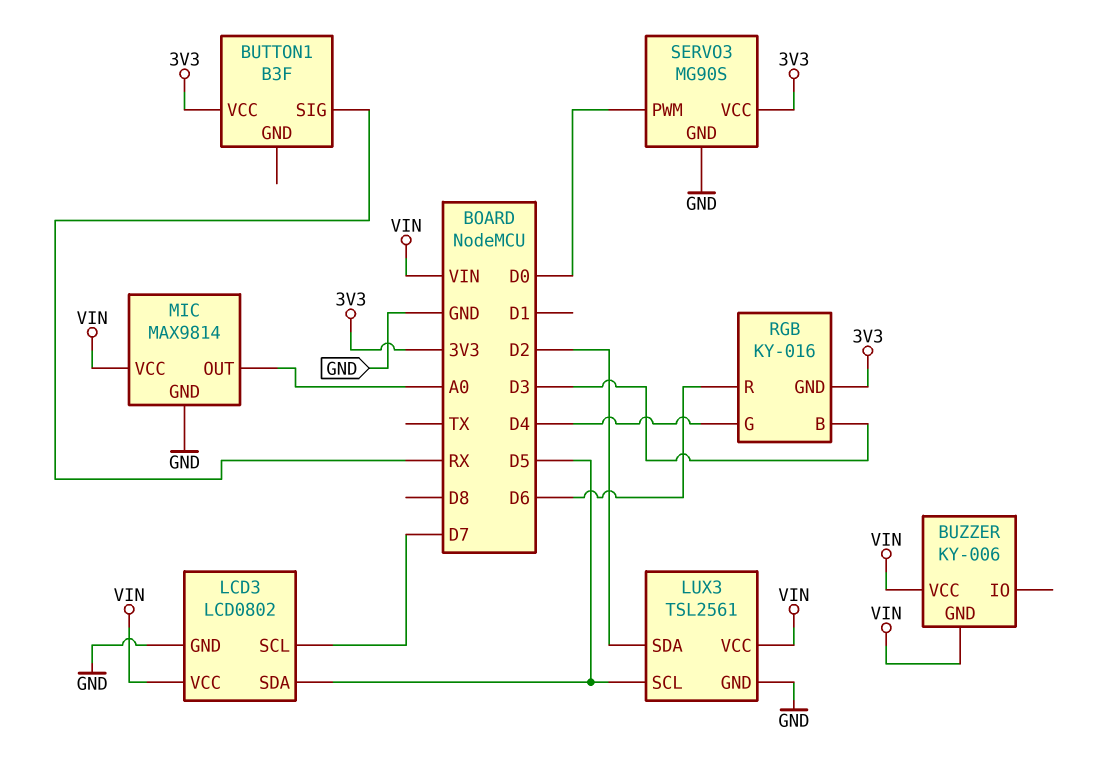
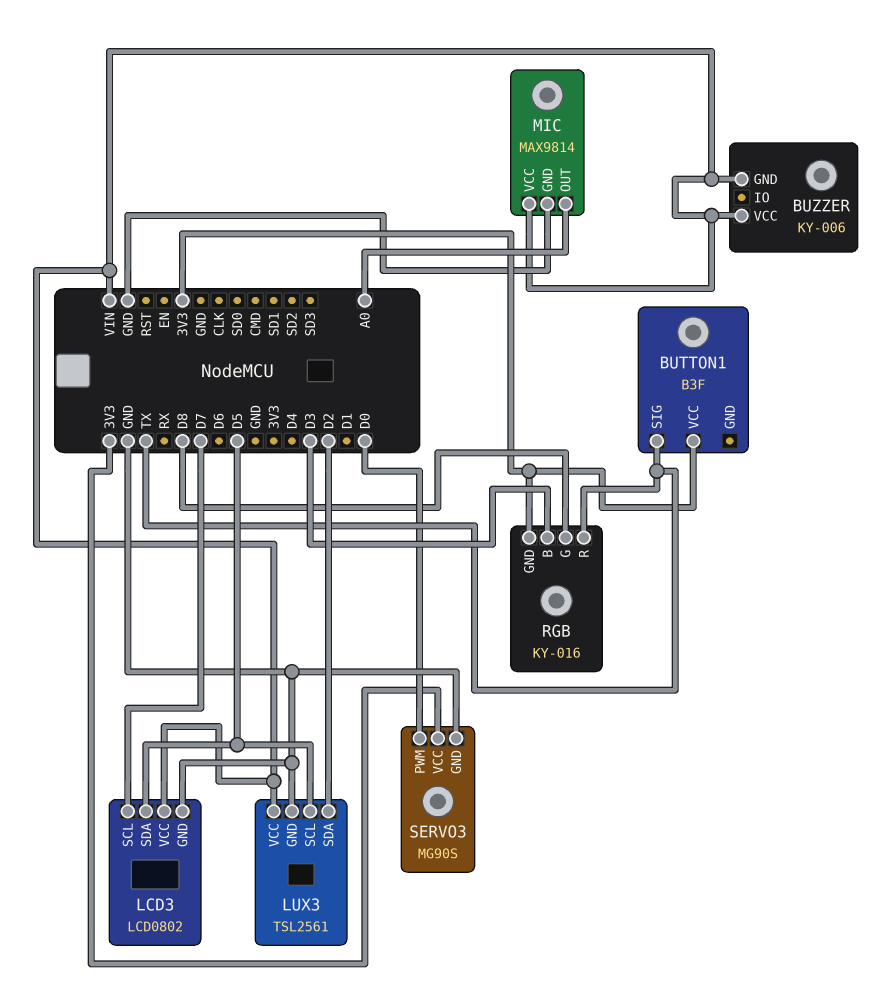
BUTTON1 pin SIG: RX -> TX
RGB pin G: D4 -> D8
RGB pin R: D6 -> TX

